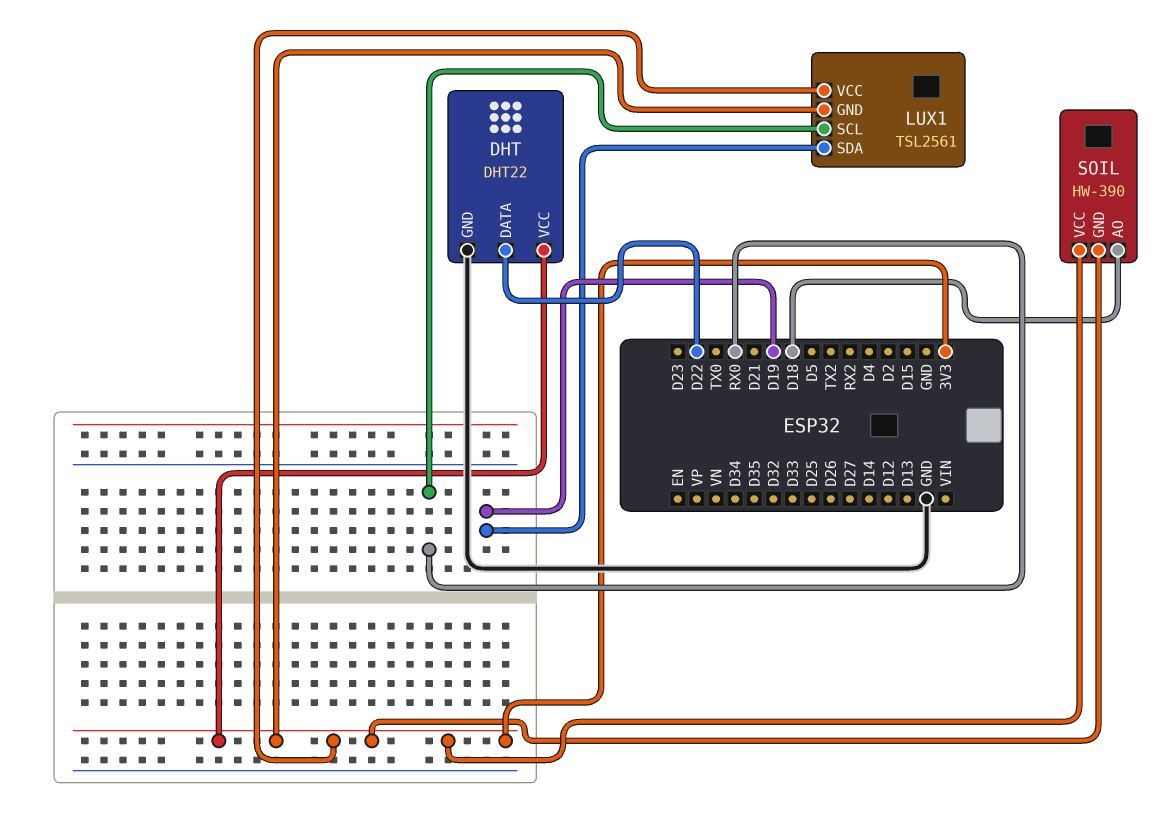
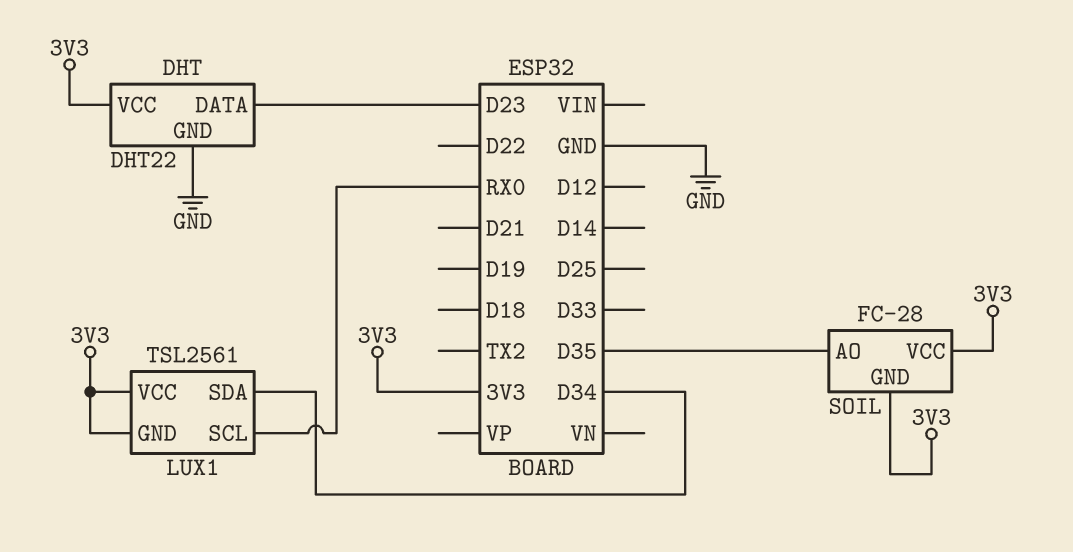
DHT pin DATA: D22 -> D23
LUX1 pin SDA: D19 -> D34
SOIL: HW-390 -> FC-28
SOIL pin AO: D18 -> D35

